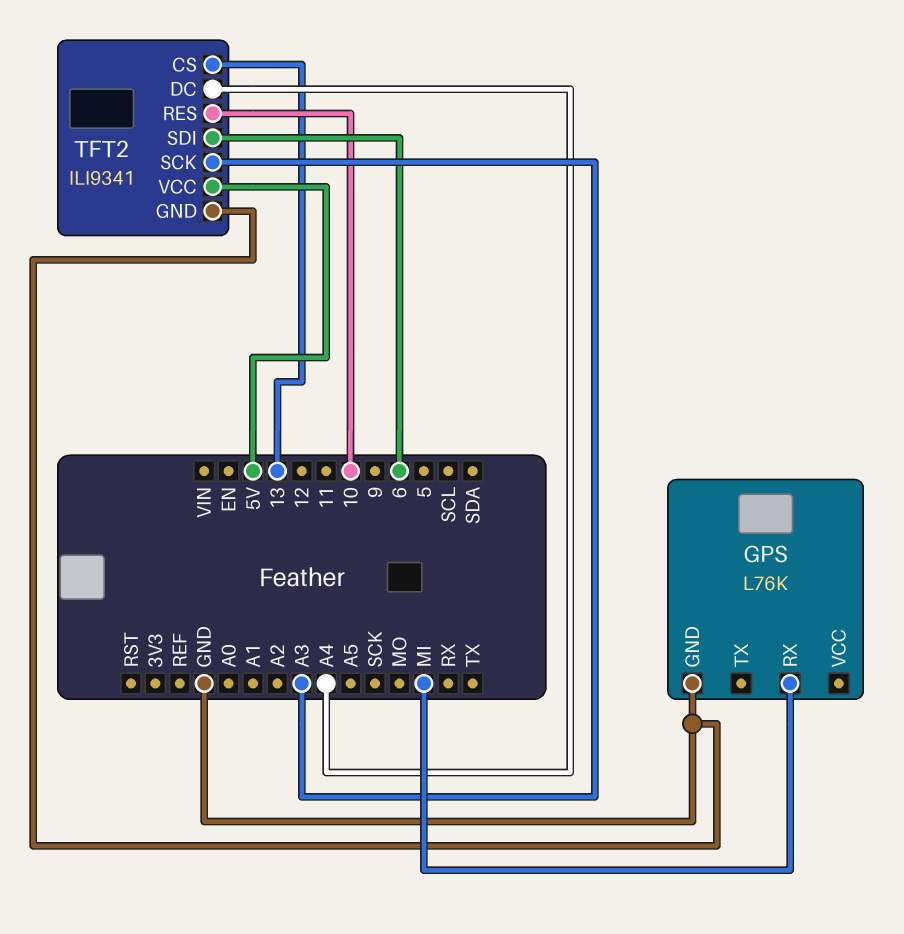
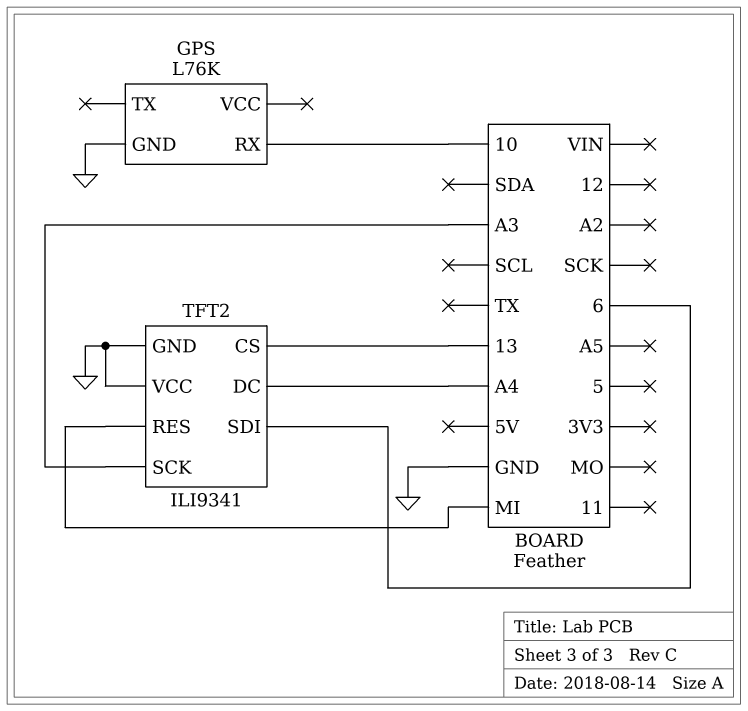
GPS pin RX: MI -> 10
TFT2 pin RES: 10 -> MI
TFT2 pin VCC: 5V -> GND

